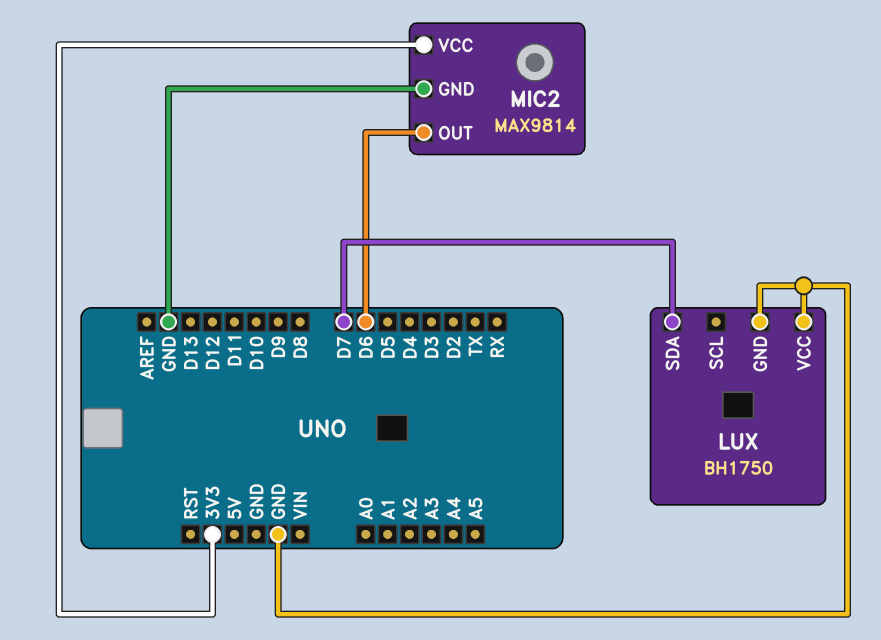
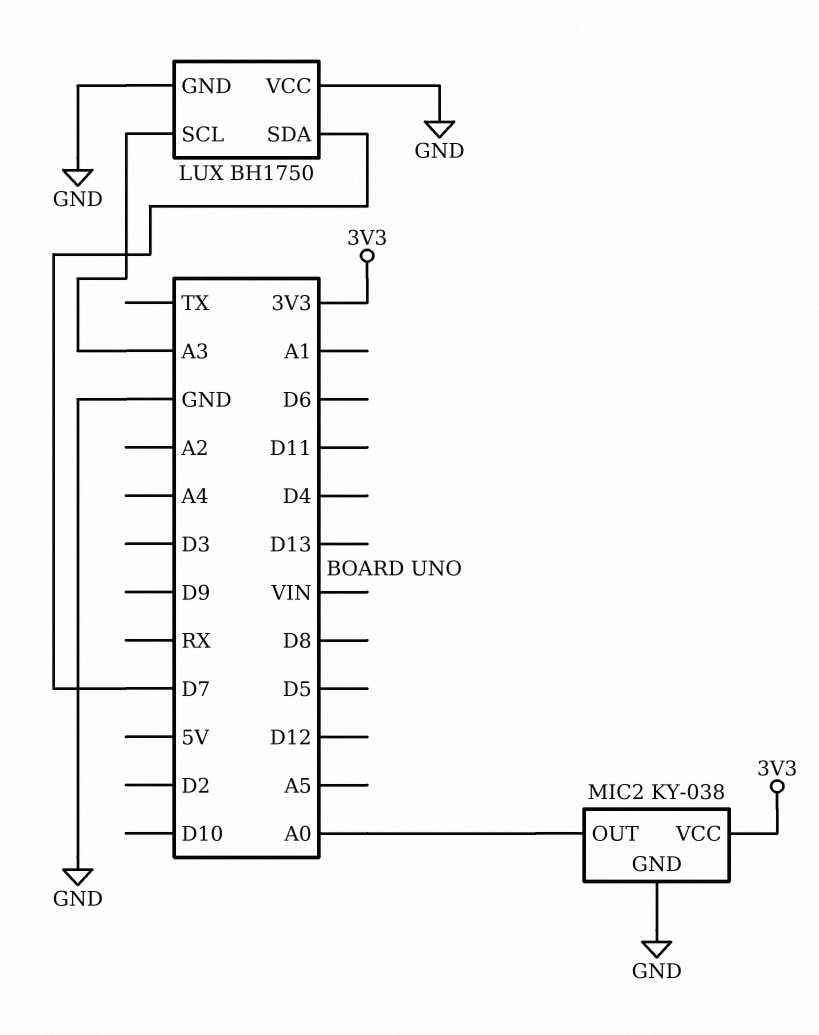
LUX pin SCL: none -> A3
MIC2: MAX9814 -> KY-038
MIC2 pin OUT: D6 -> A0

